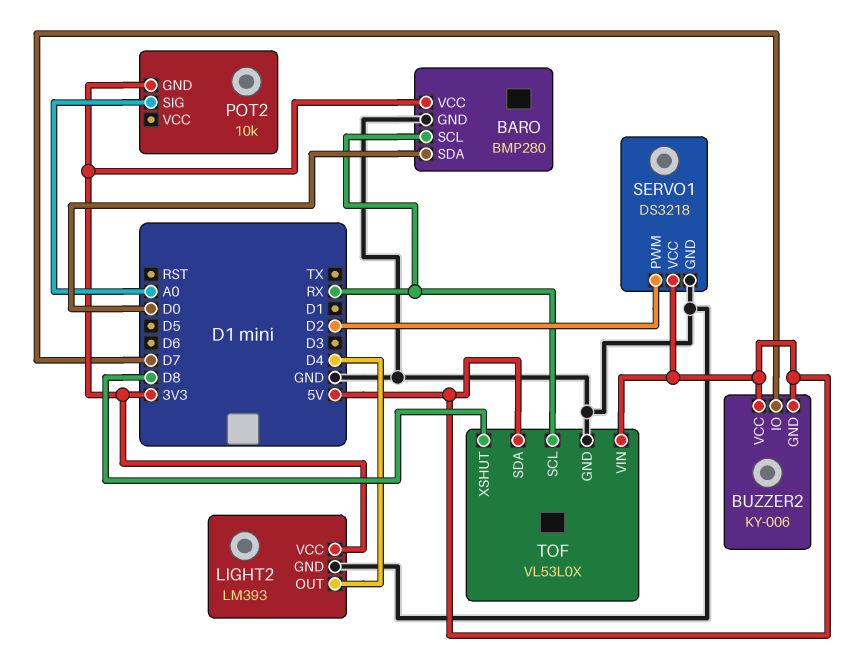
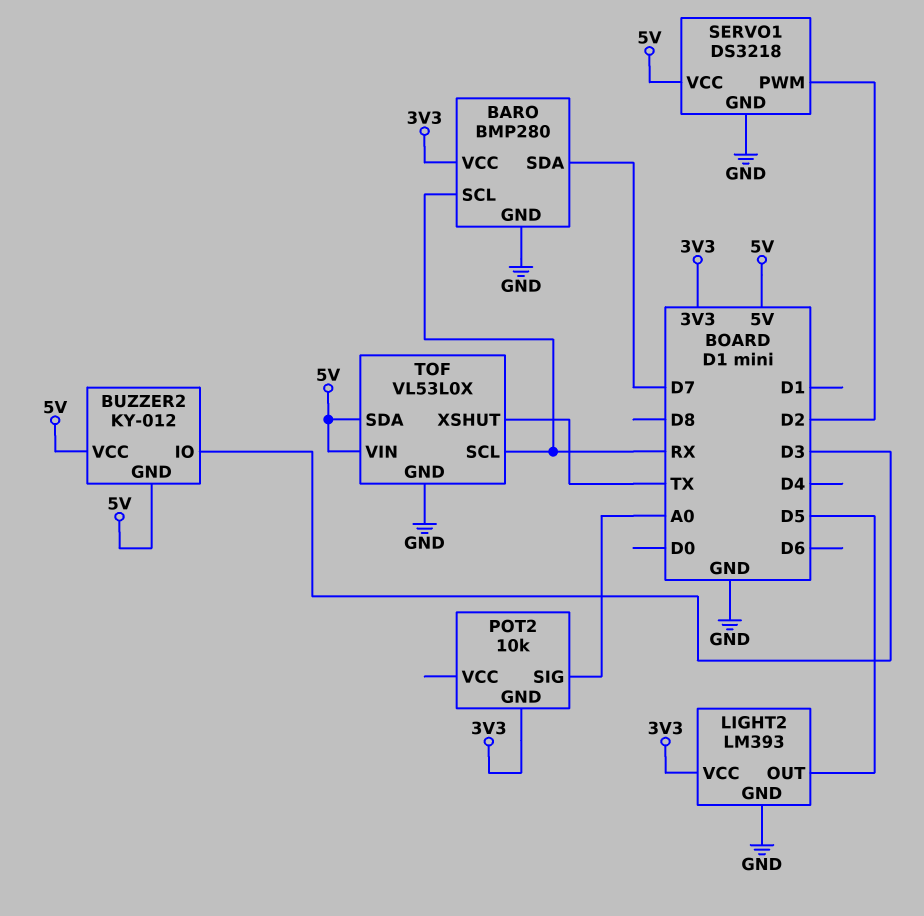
BARO pin SDA: D0 -> D7
BUZZER2: KY-006 -> KY-012
BUZZER2 pin IO: D7 -> D3
LIGHT2 pin OUT: D4 -> D5
TOF pin XSHUT: D8 -> TX

